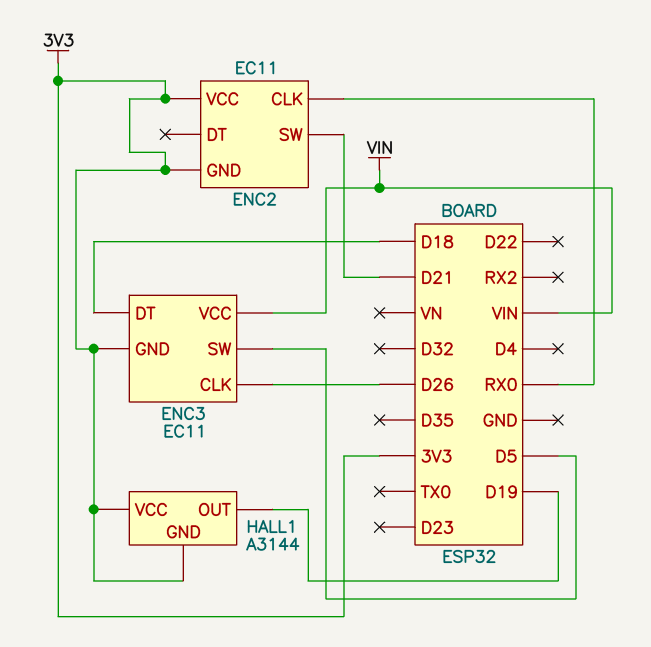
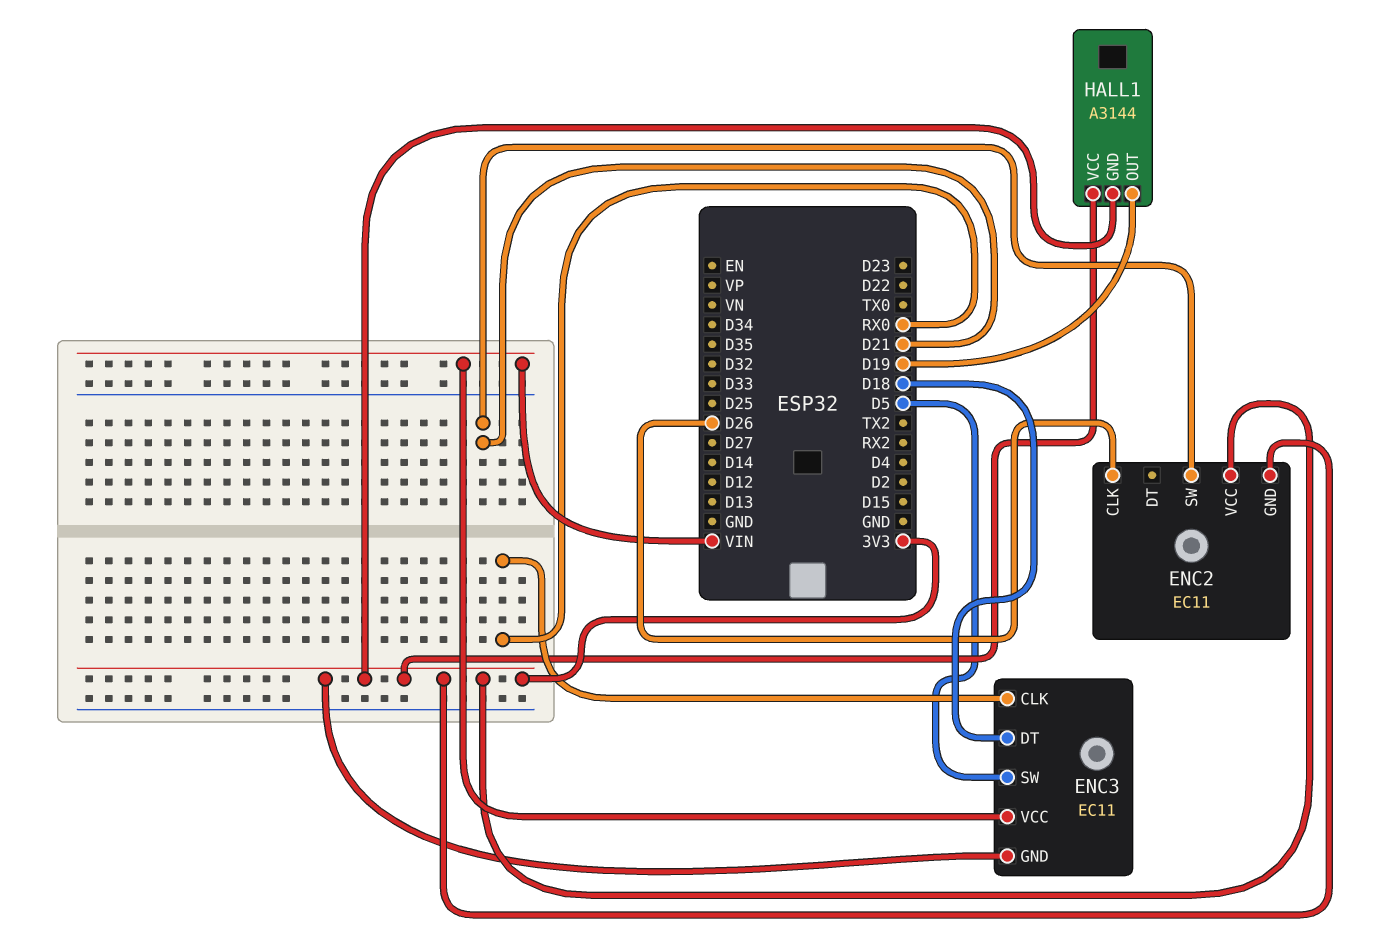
ENC2 pin CLK: RX0 -> D26
ENC3 pin CLK: D26 -> RX0

